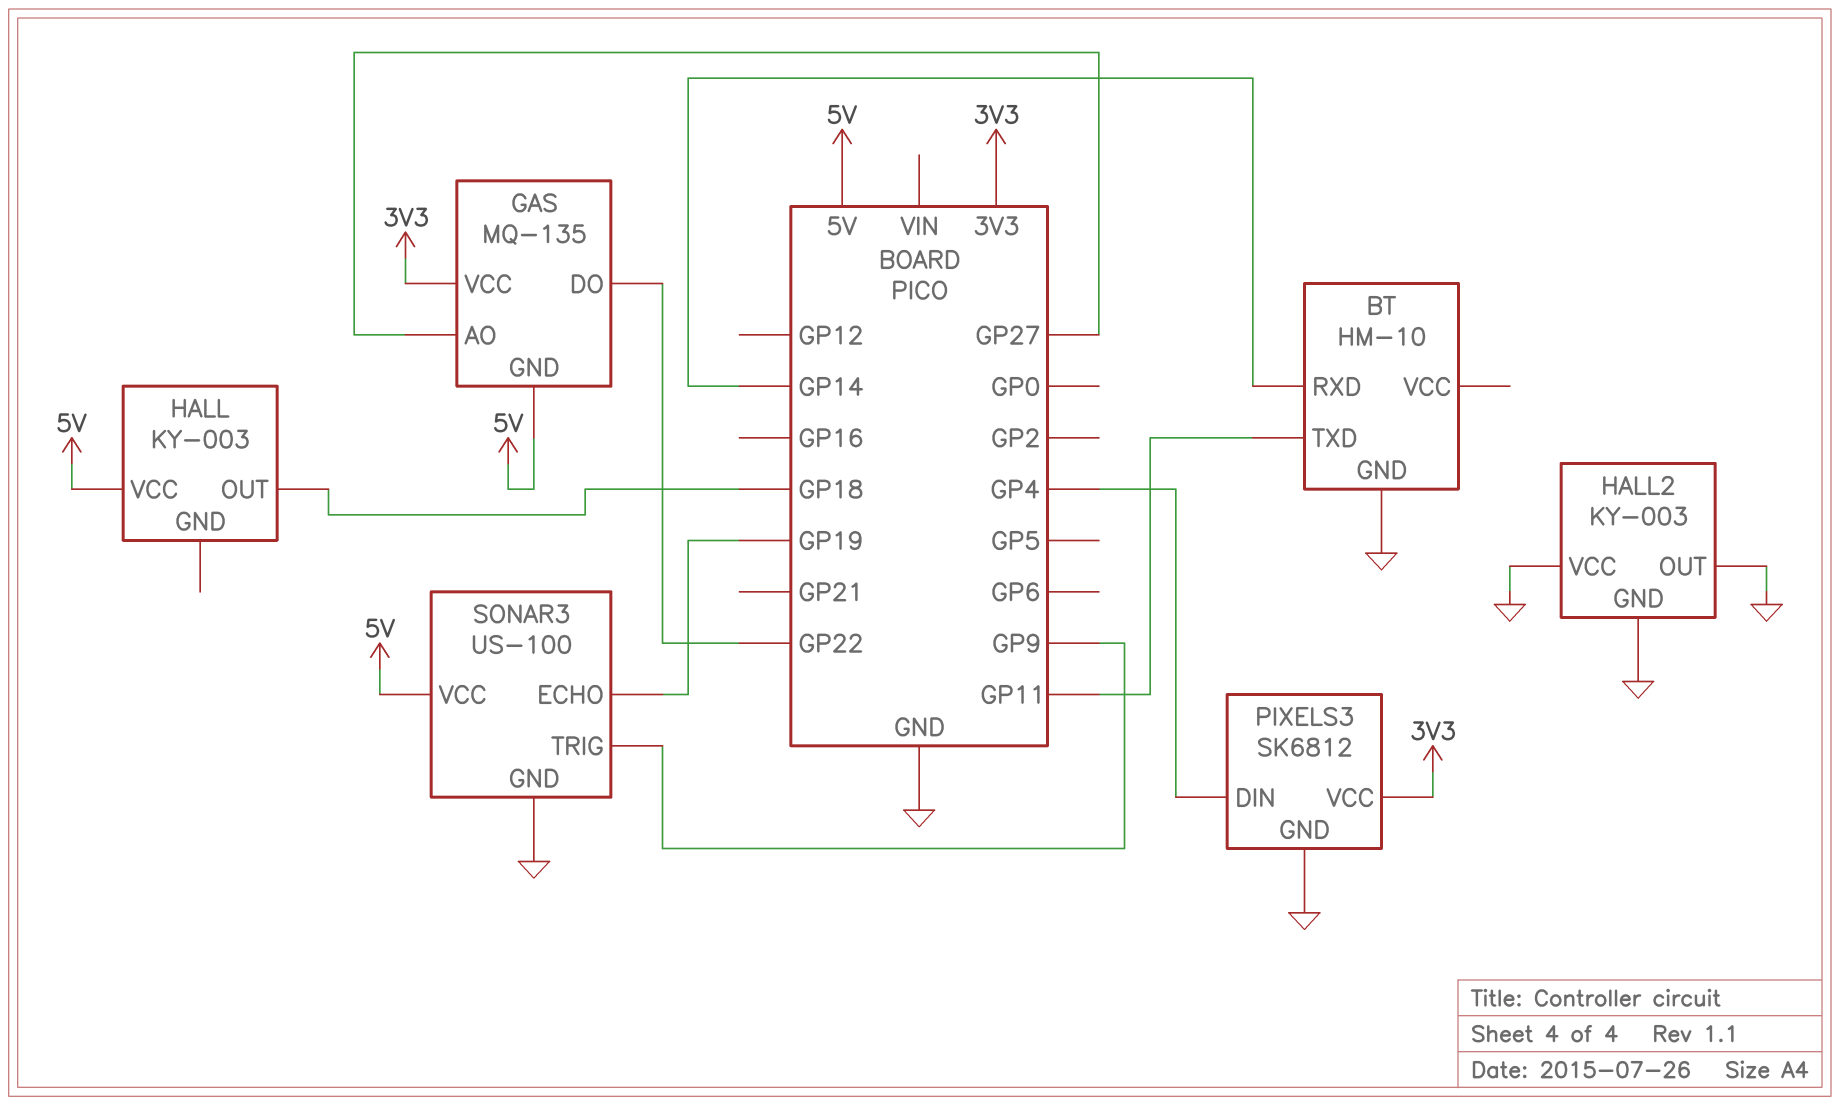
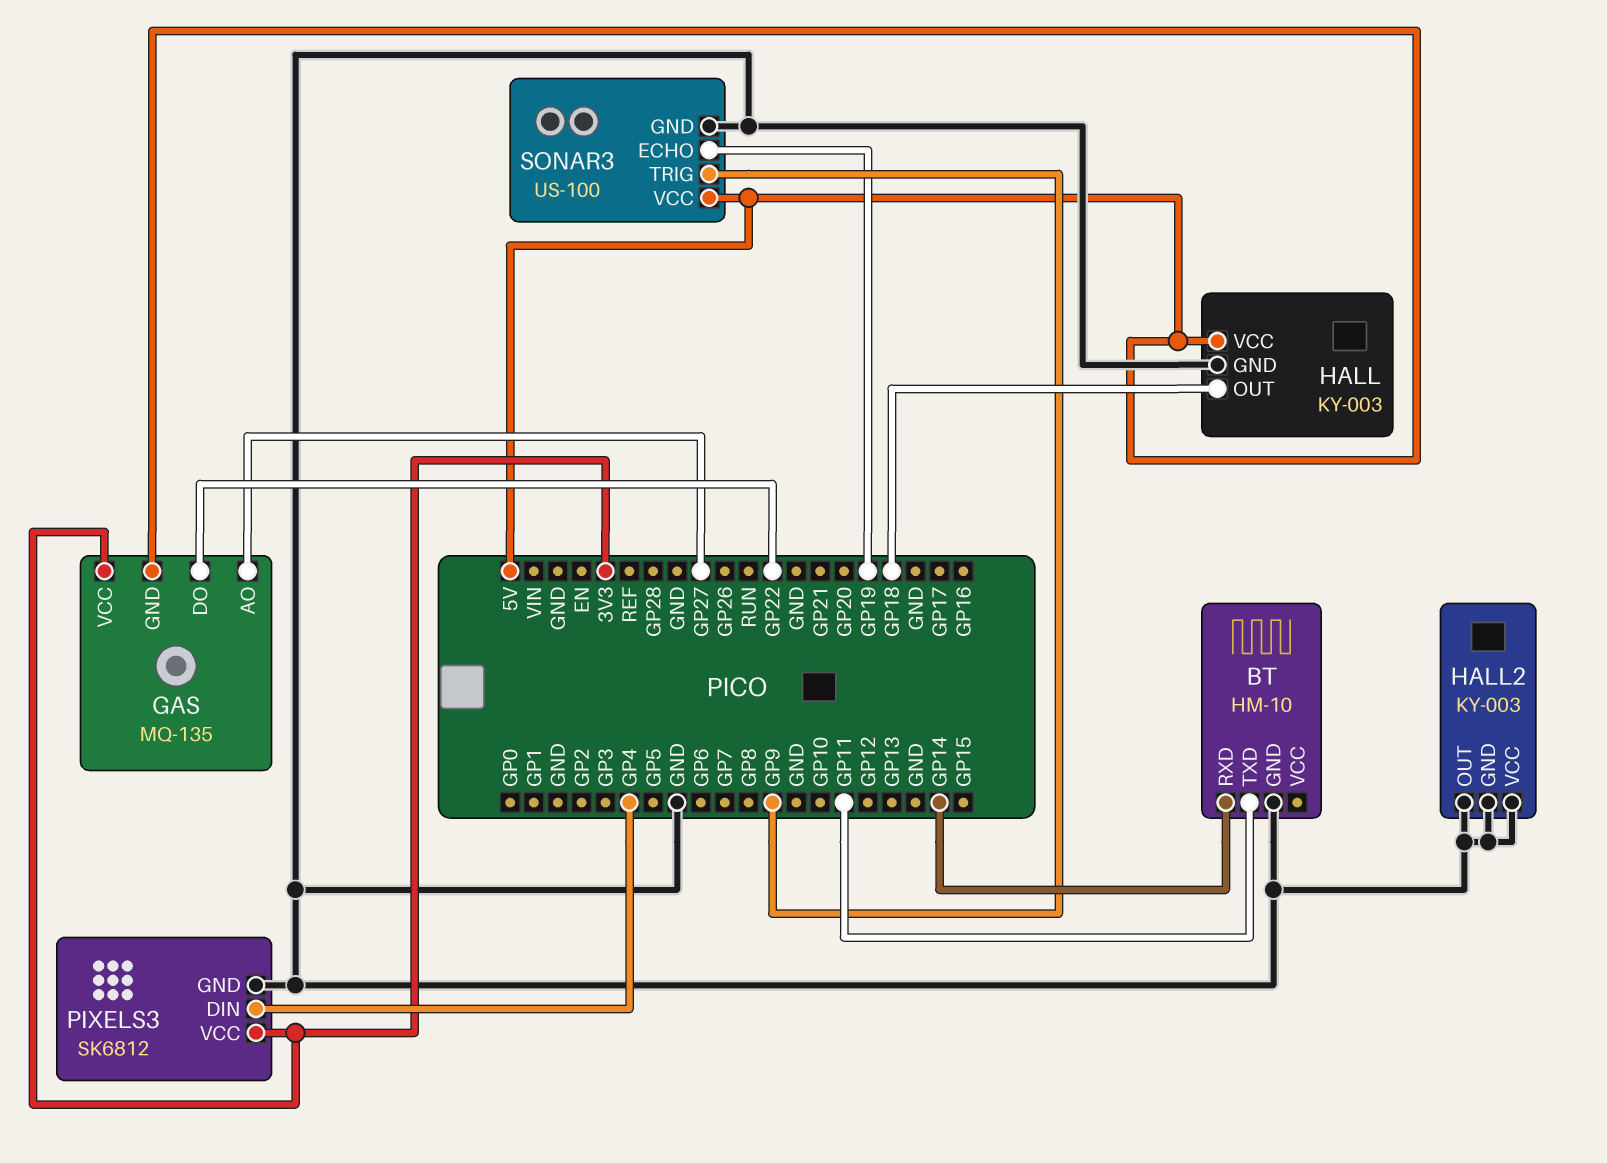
HALL pin GND: none -> GND

